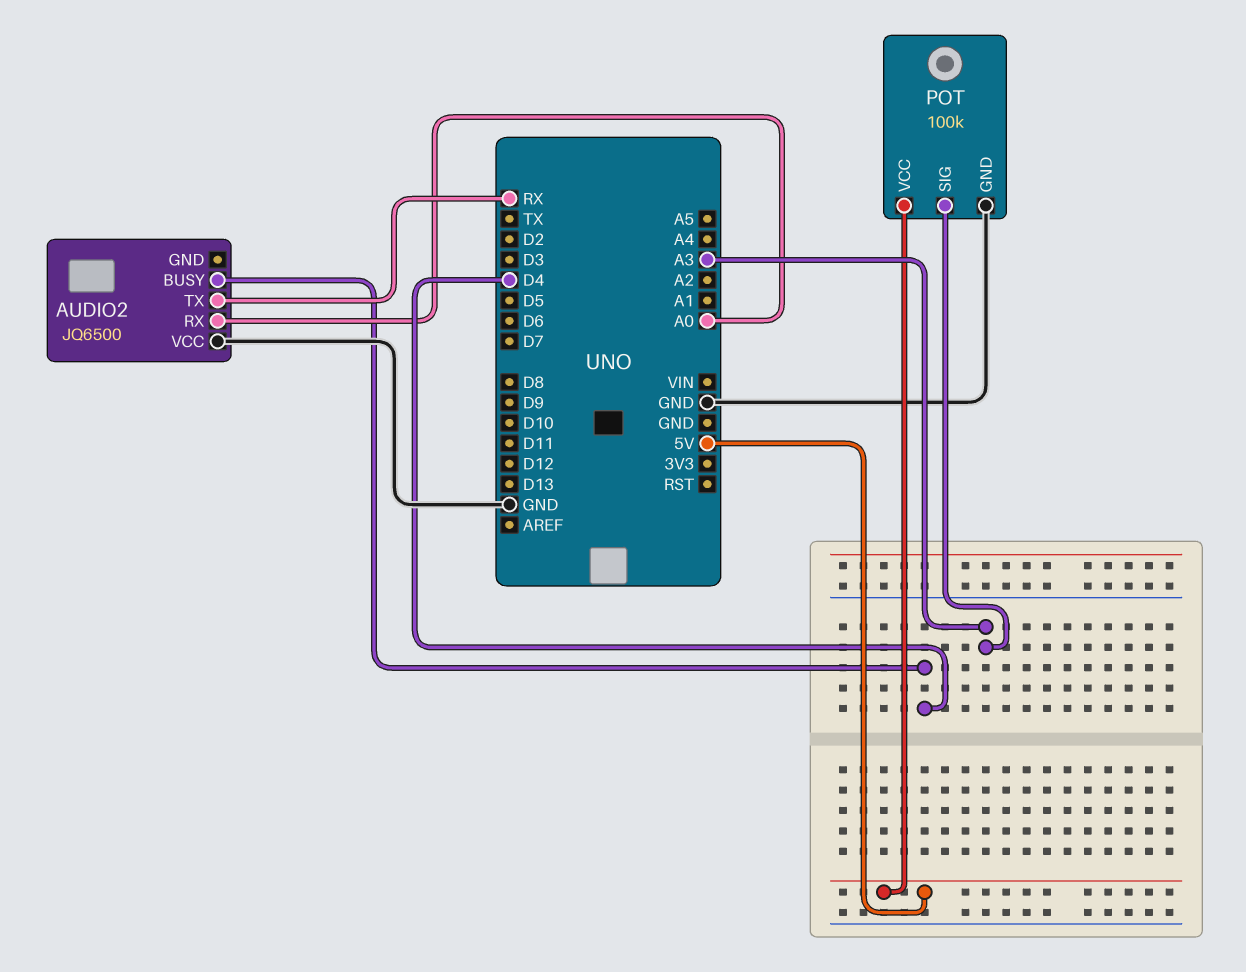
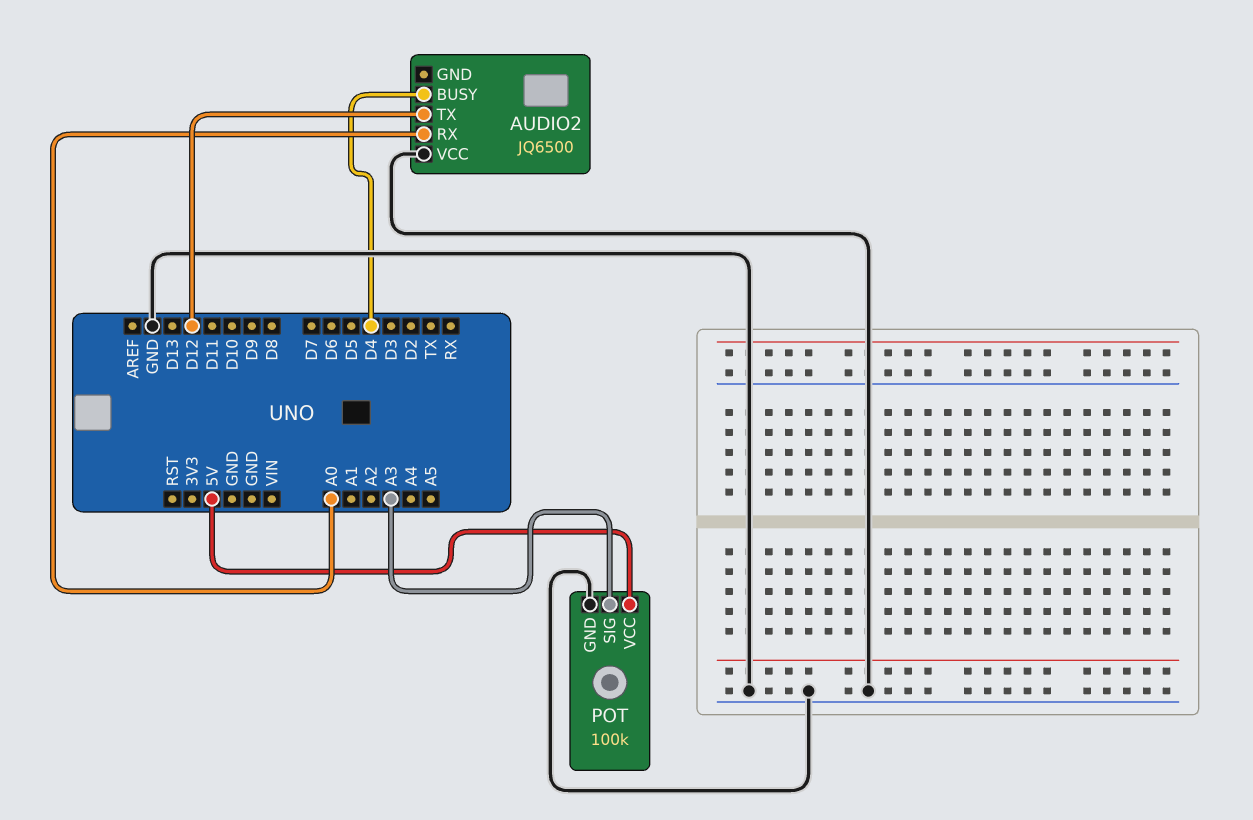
AUDIO2 pin TX: RX -> D12

